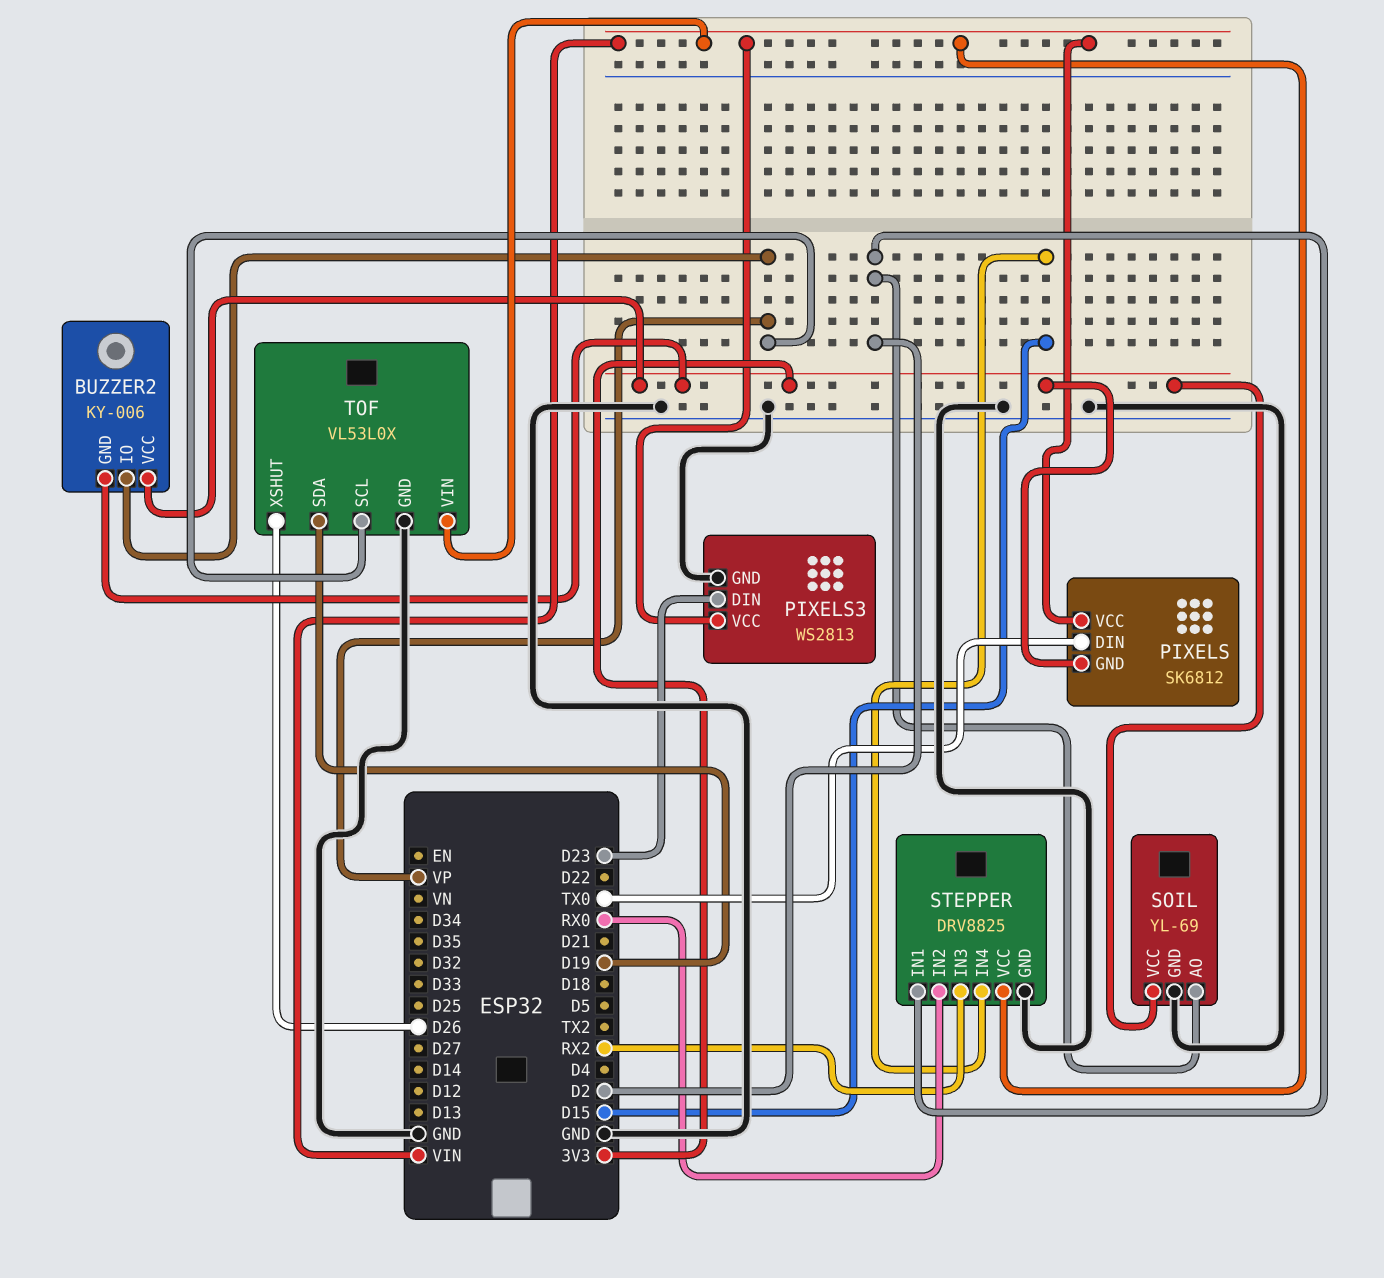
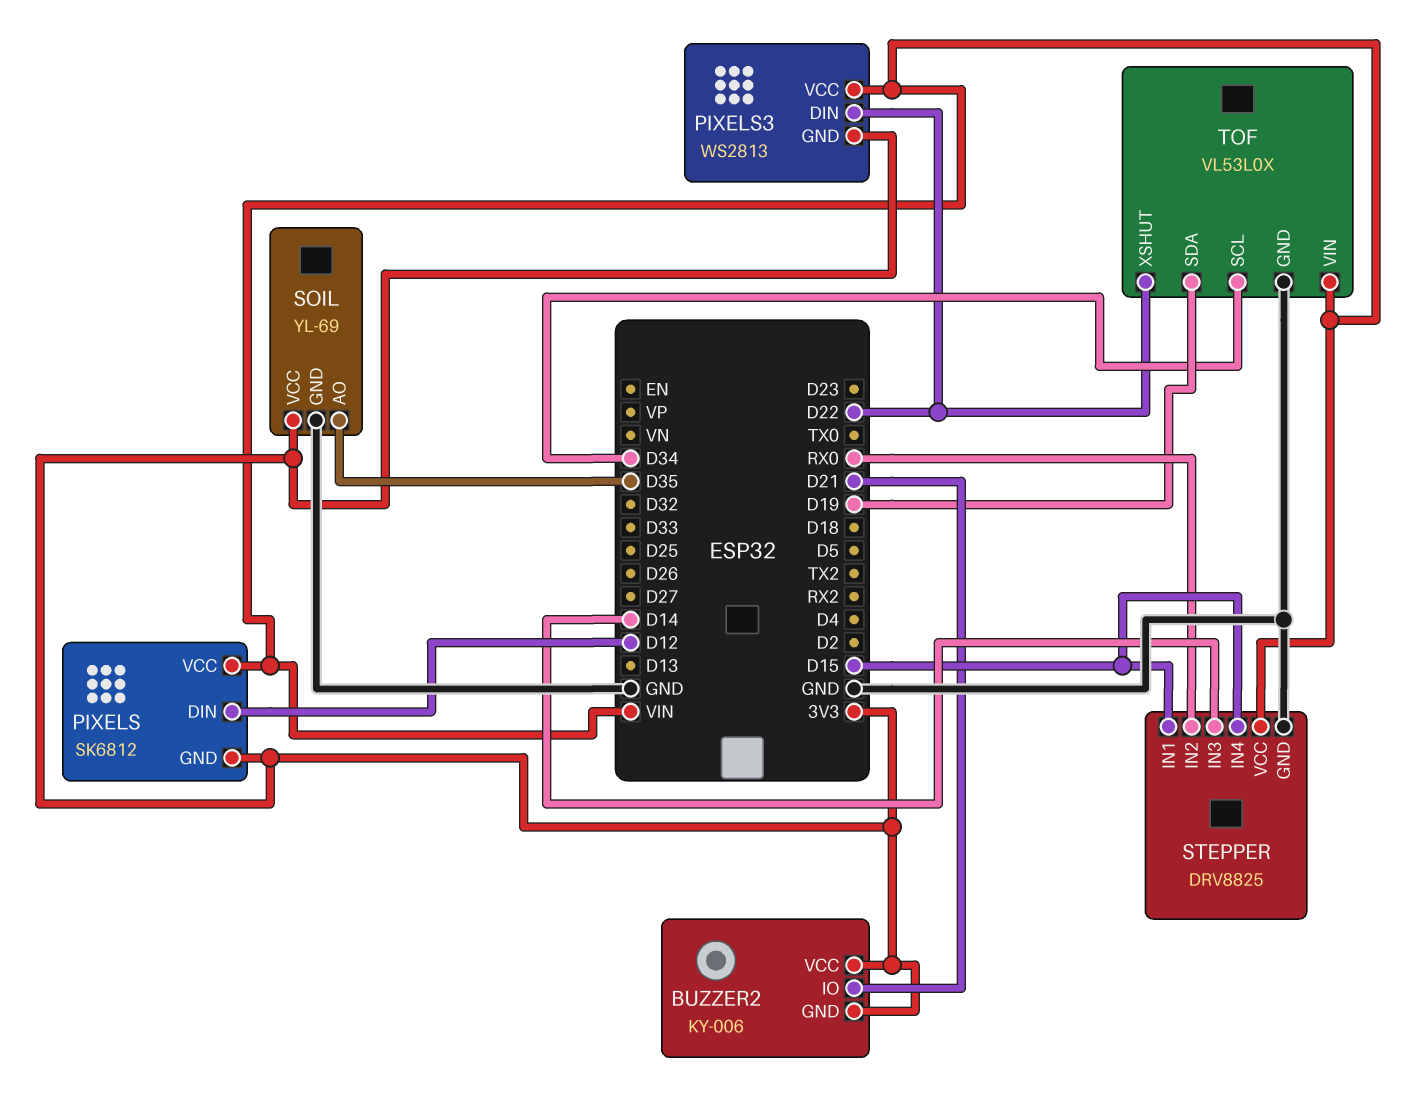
BUZZER2 pin IO: VP -> D21
PIXELS pin DIN: TX0 -> D12
PIXELS3 pin DIN: D23 -> D22
PIXELS3 pin GND: GND -> 3V3
SOIL pin AO: D2 -> D35
STEPPER pin IN1: D2 -> D15
STEPPER pin IN3: RX2 -> D14
TOF pin SCL: VP -> D34
TOF pin XSHUT: D26 -> D22

